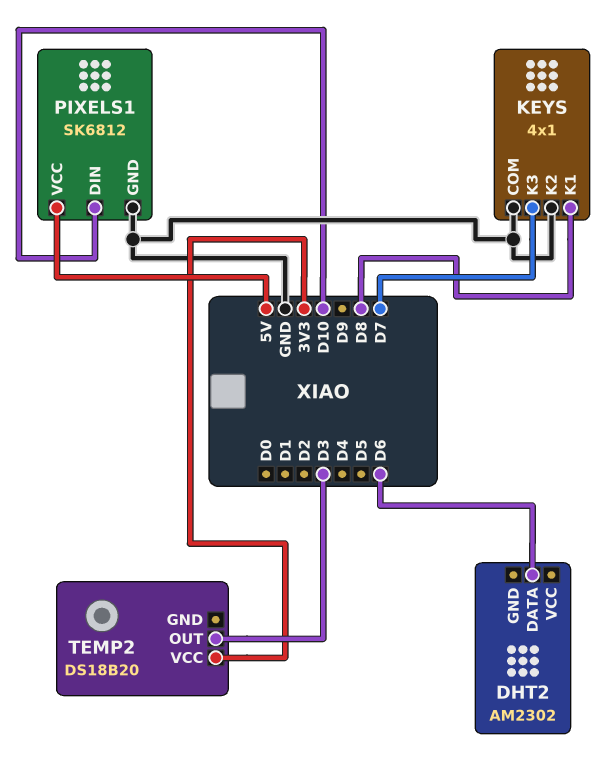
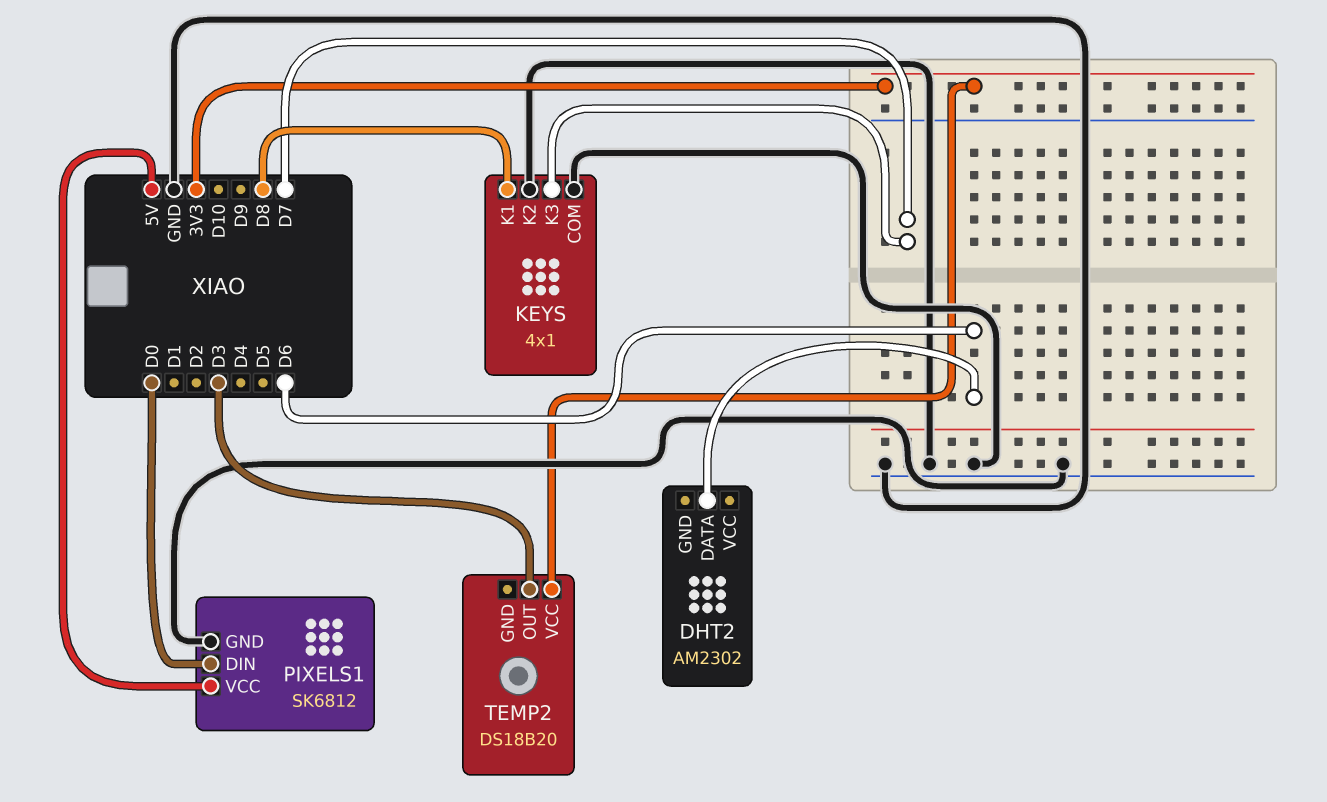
PIXELS1 pin DIN: D10 -> D0

